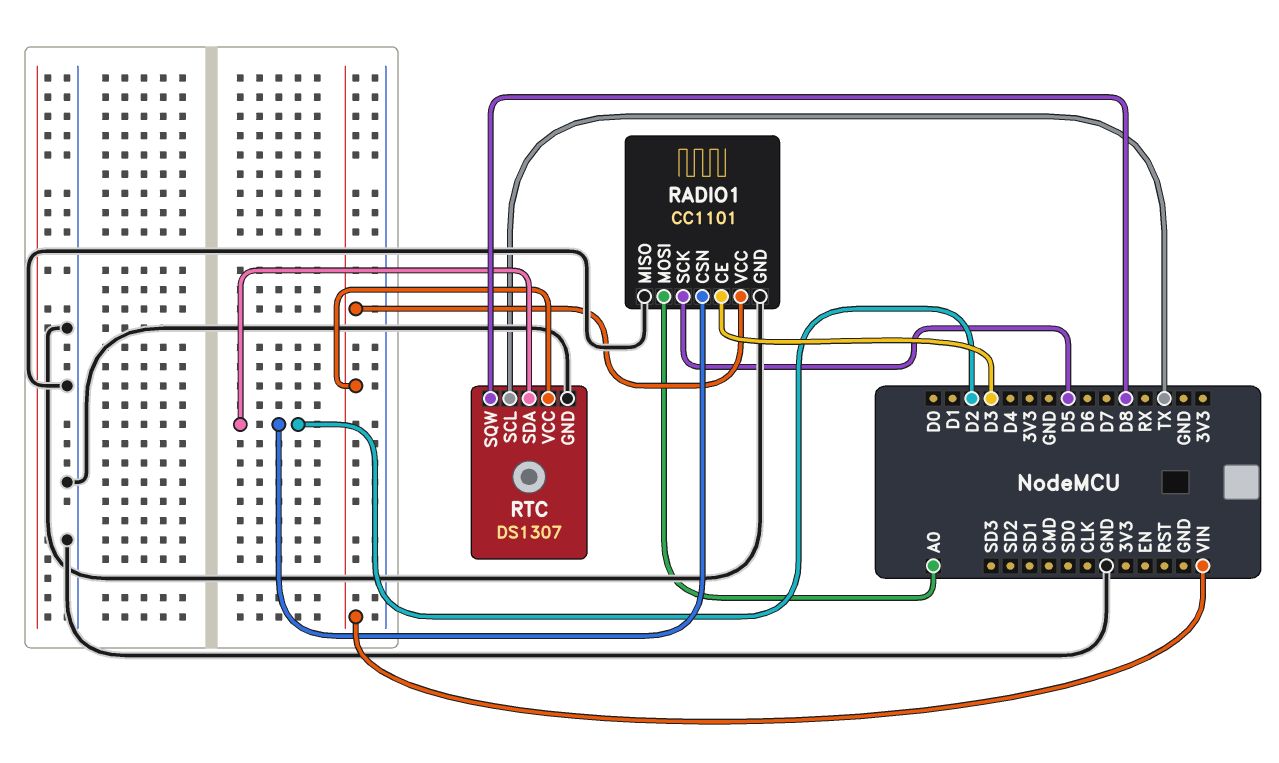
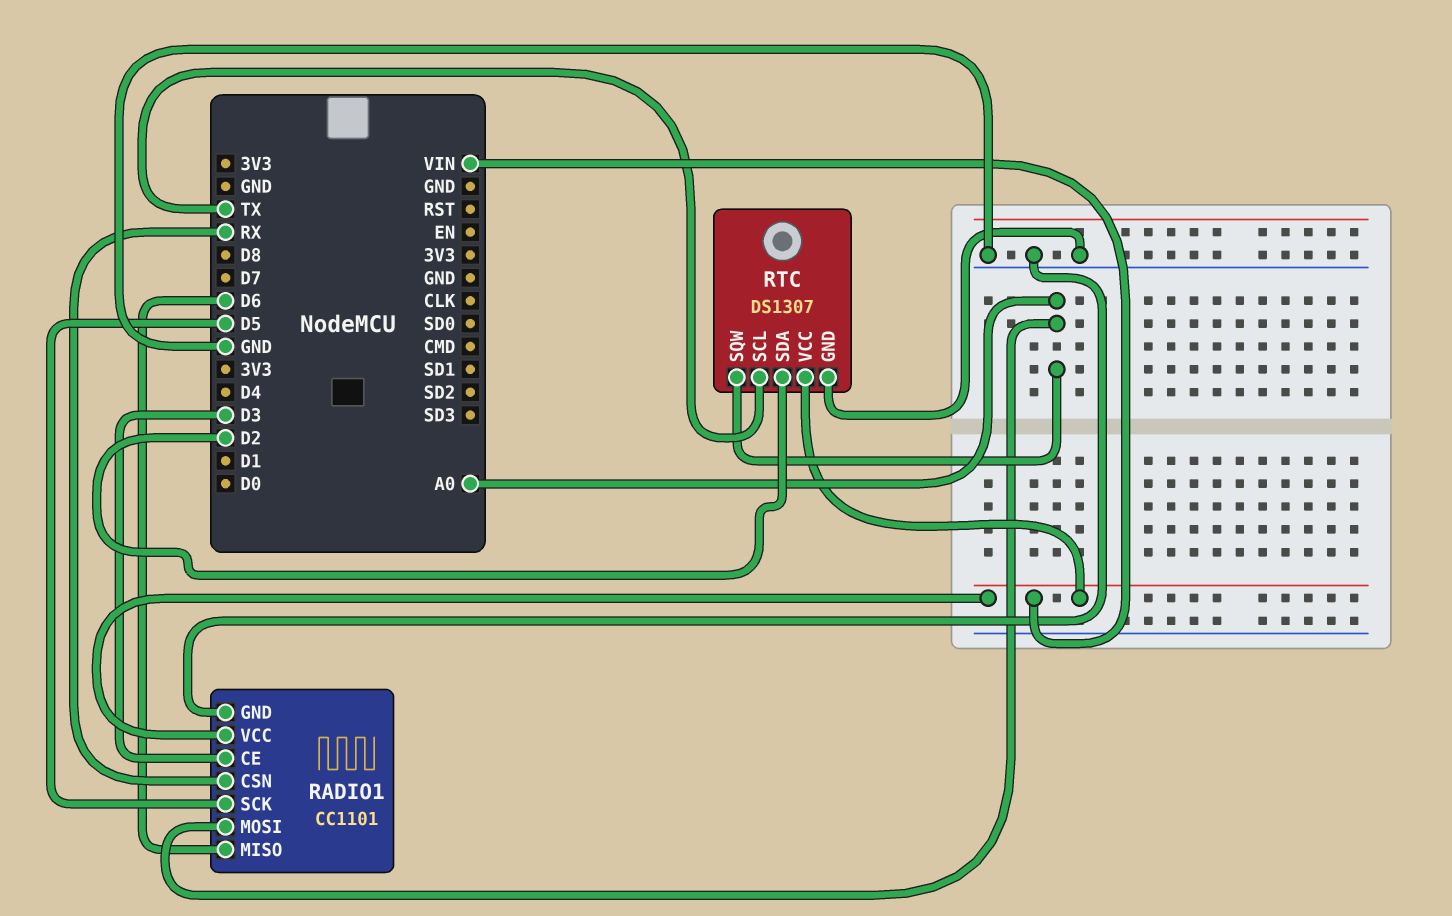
RADIO1 pin CSN: D2 -> RX
RADIO1 pin MISO: GND -> D6
RTC pin SQW: D8 -> A0

